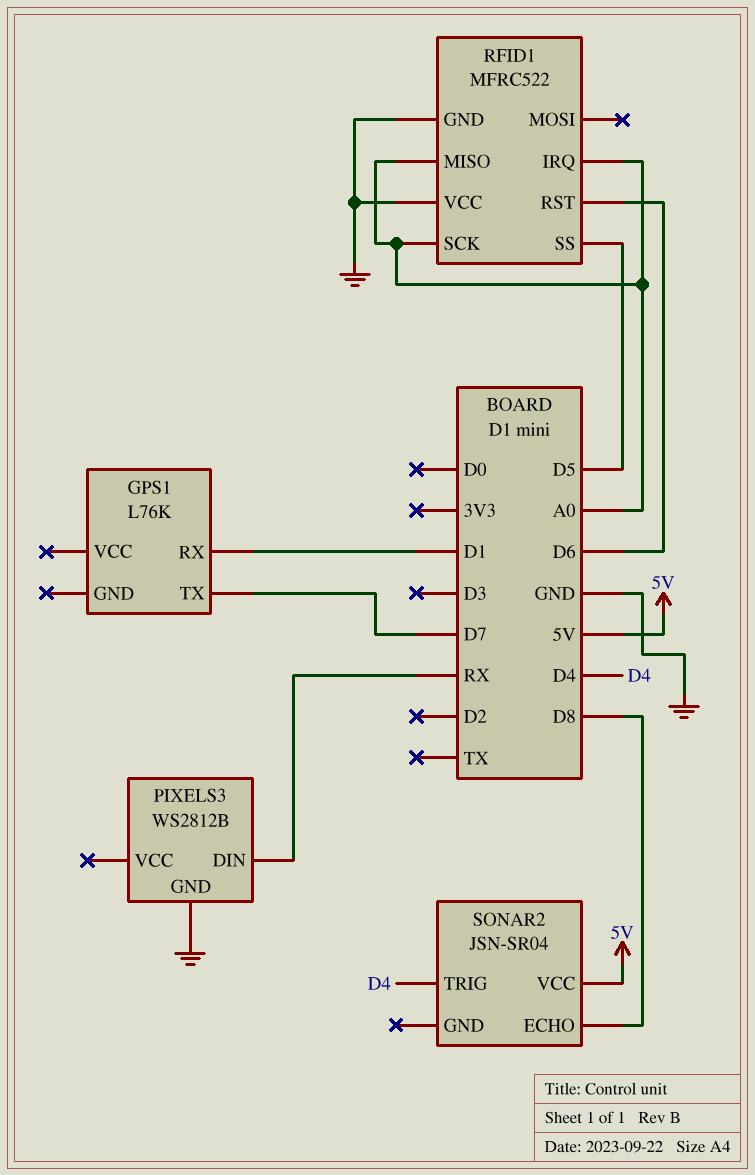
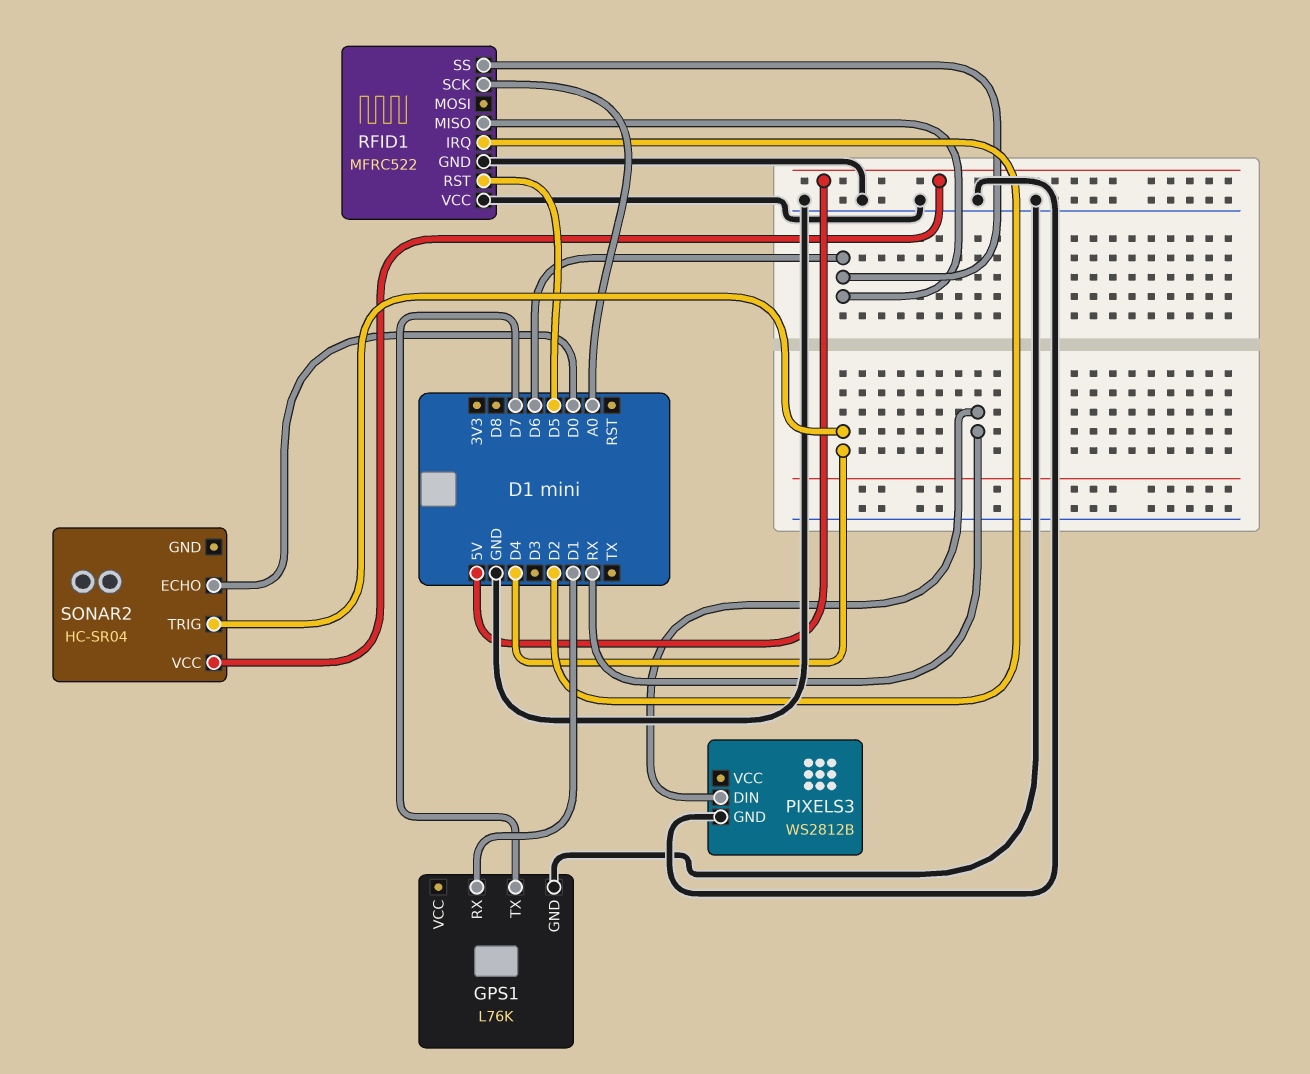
GPS1 pin GND: none -> GND
RFID1 pin IRQ: A0 -> D2
RFID1 pin MISO: A0 -> D6
RFID1 pin RST: D6 -> D5
RFID1 pin SS: D5 -> D6
SONAR2: JSN-SR04 -> HC-SR04
SONAR2 pin ECHO: D8 -> D0

